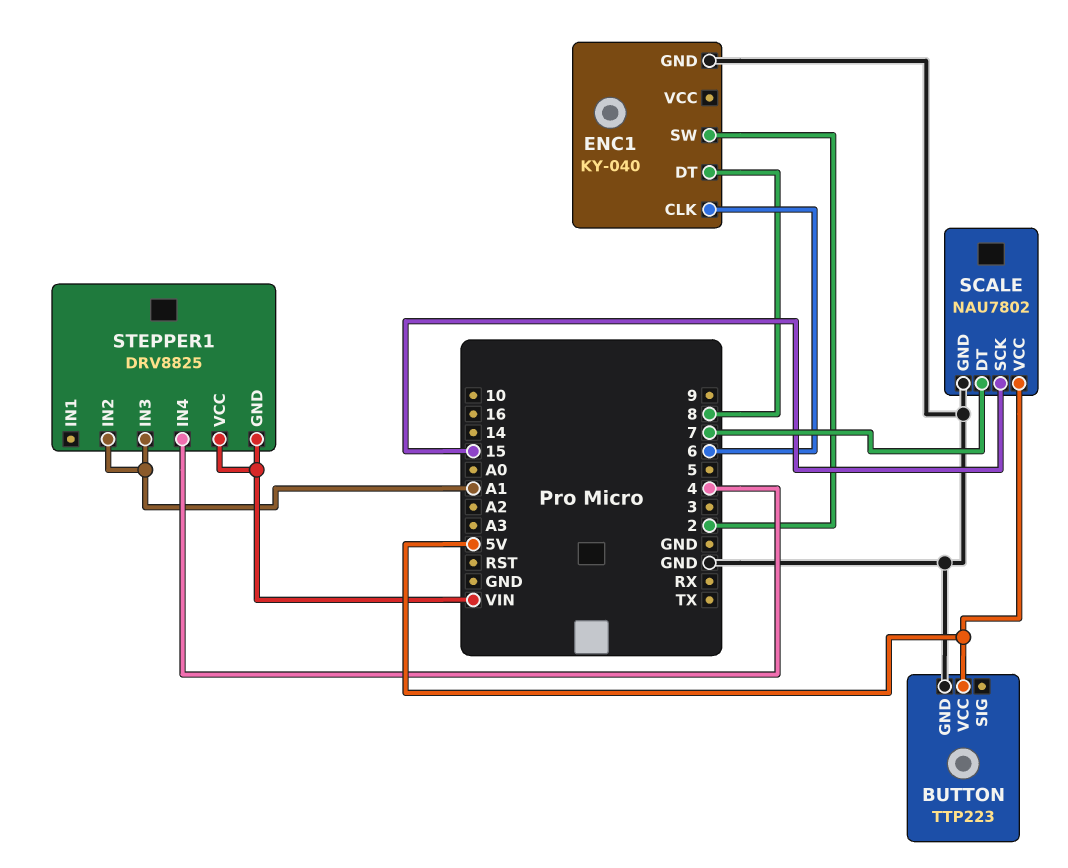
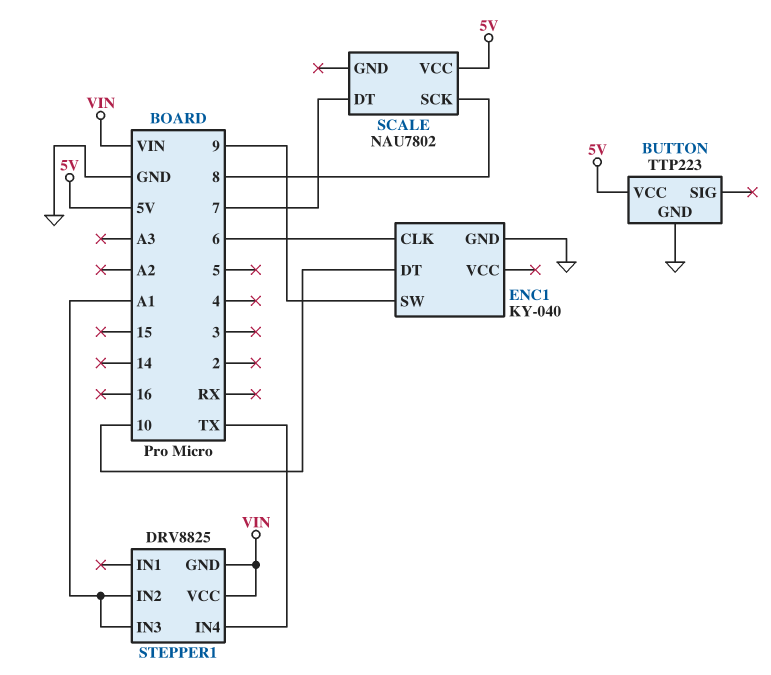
ENC1 pin DT: 8 -> 10
ENC1 pin SW: 2 -> 9
SCALE pin GND: GND -> none
SCALE pin SCK: 15 -> 8
STEPPER1 pin IN4: 4 -> TX

